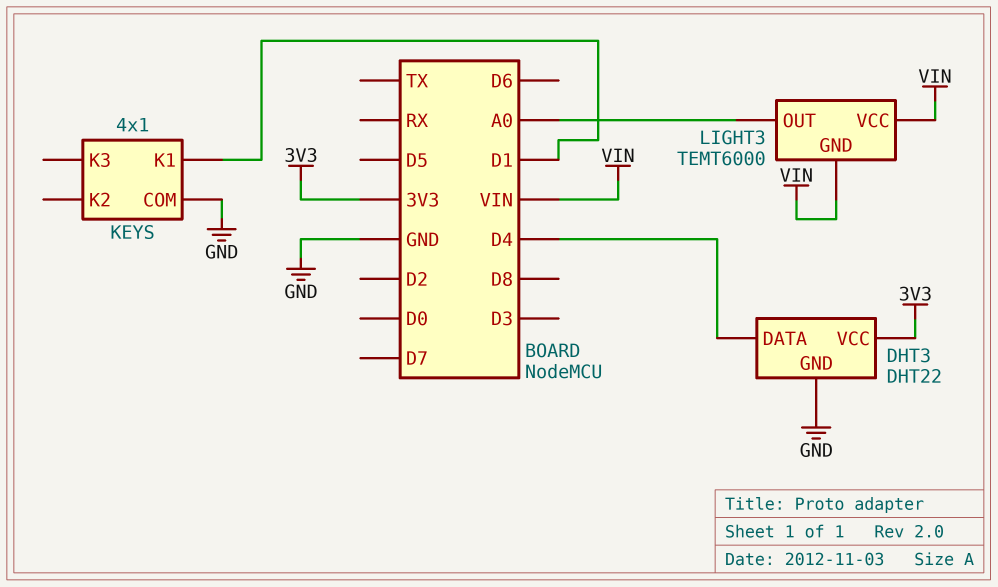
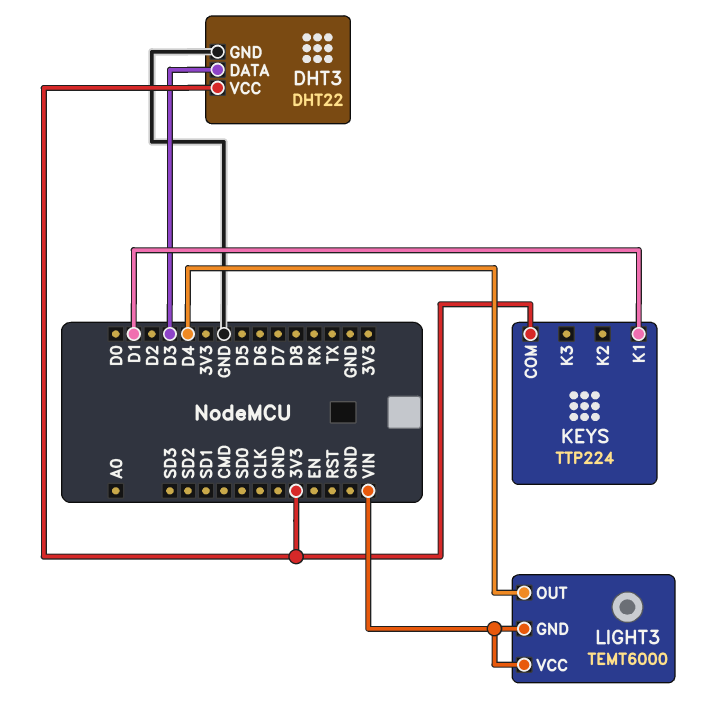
DHT3 pin DATA: D4 -> D3
KEYS: 4x1 -> TTP224
KEYS pin COM: GND -> 3V3
LIGHT3 pin OUT: A0 -> D4

